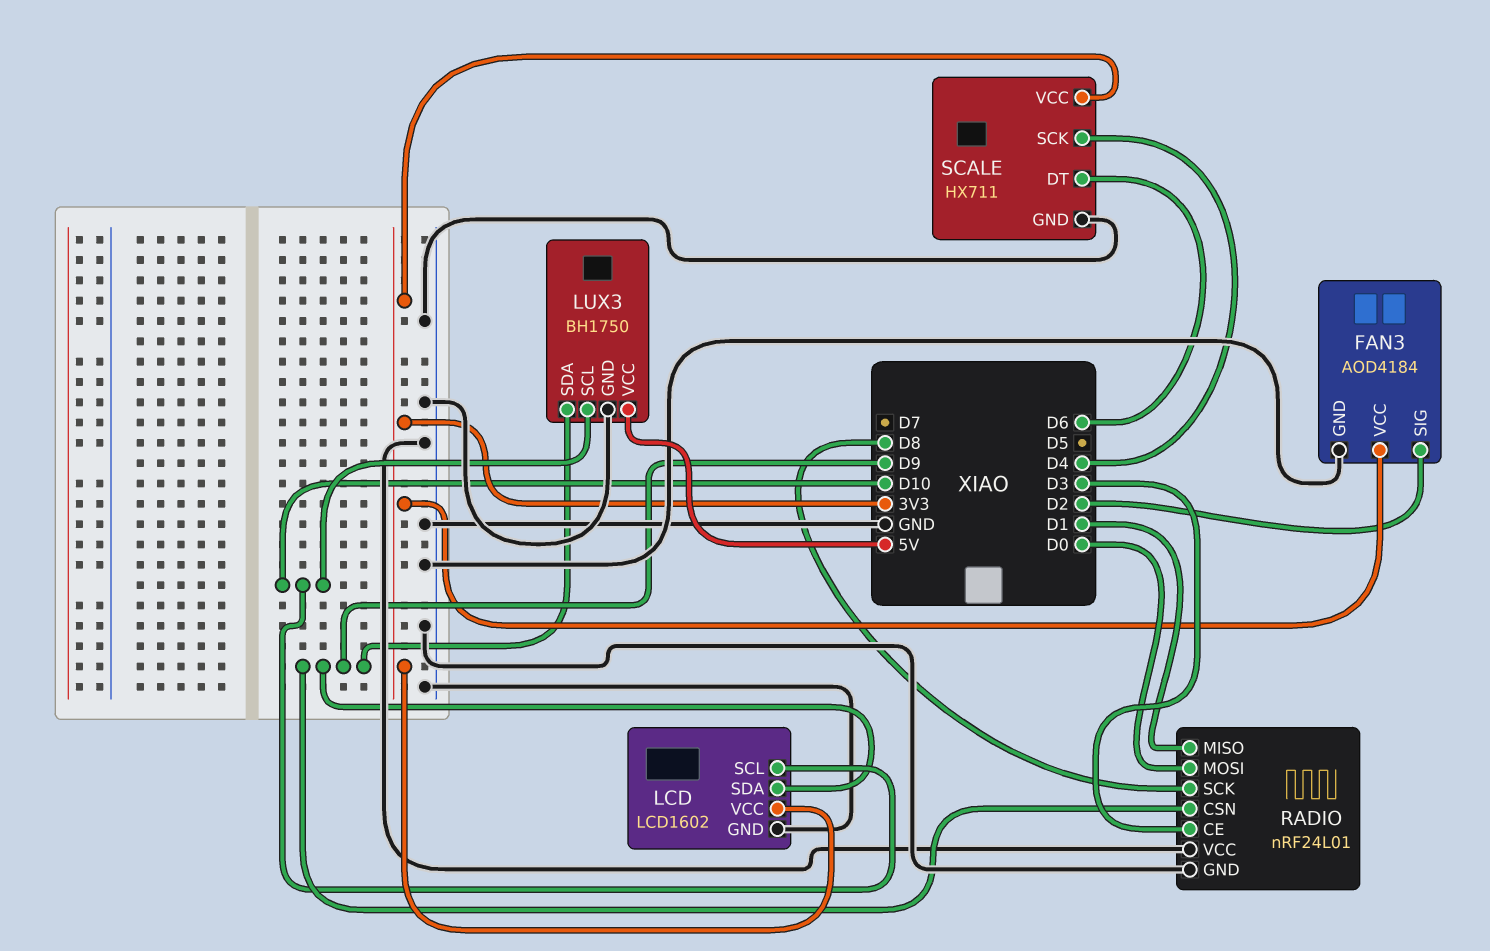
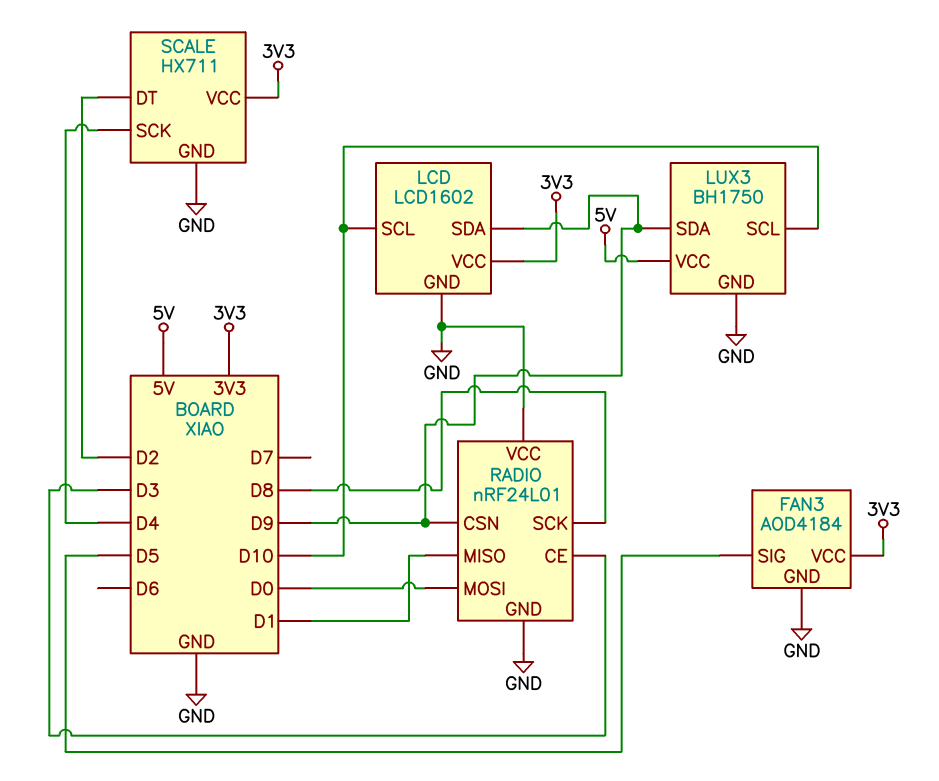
FAN3 pin SIG: D2 -> D5
SCALE pin DT: D6 -> D2

